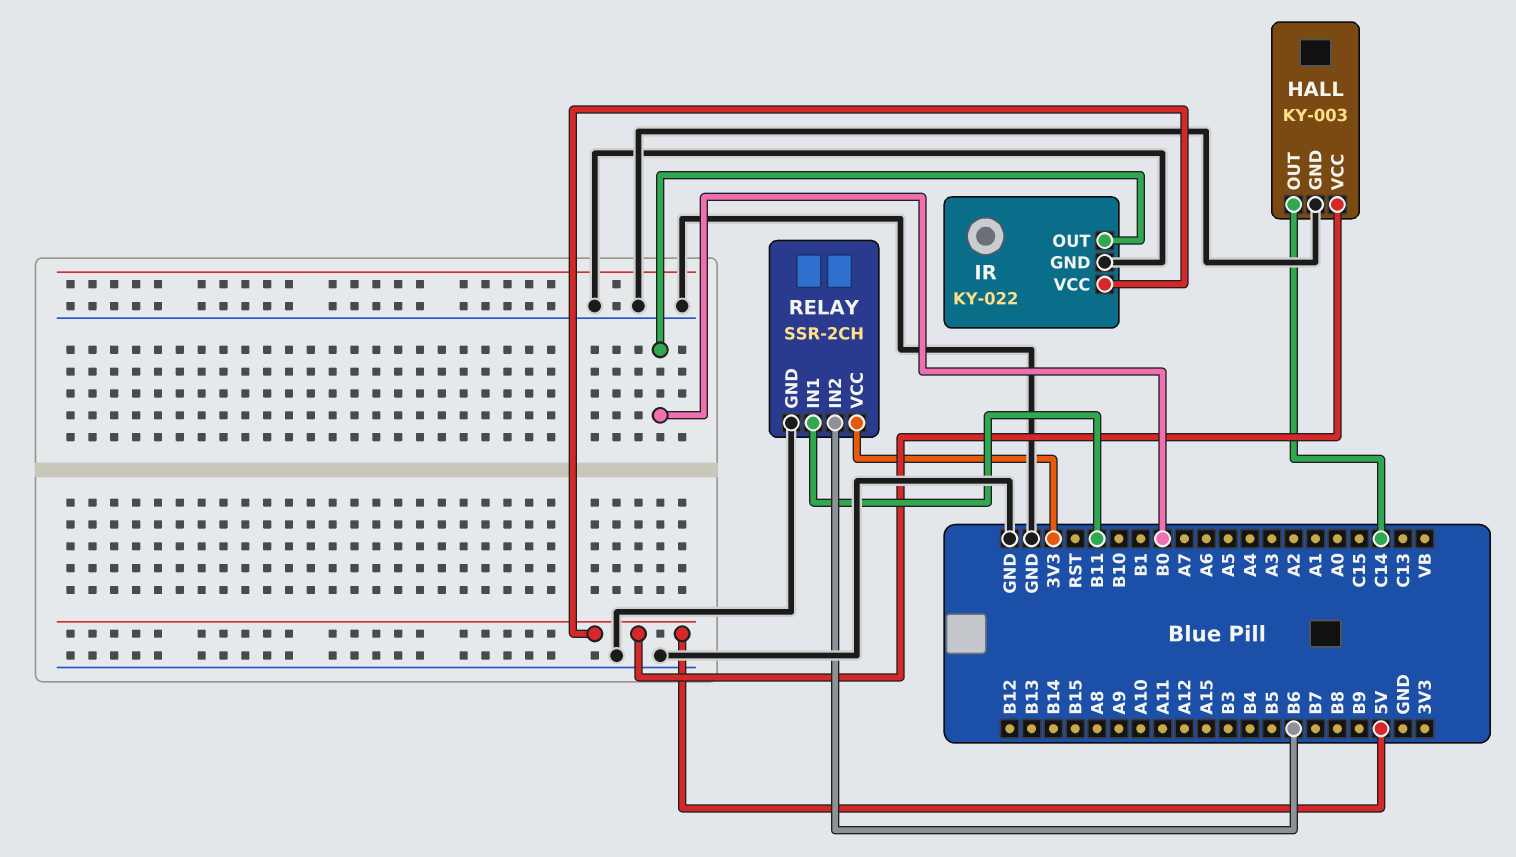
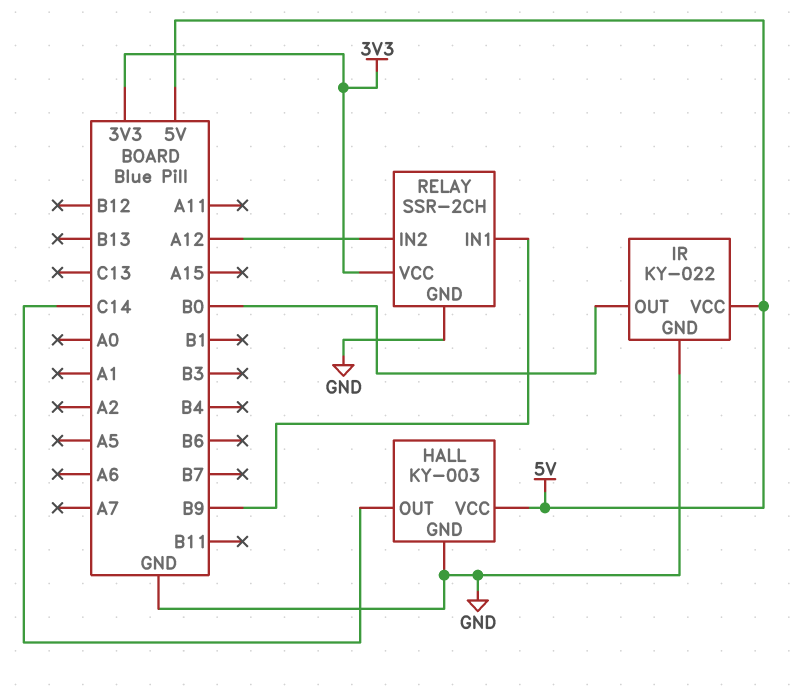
RELAY pin IN1: B11 -> B9
RELAY pin IN2: B6 -> A12

